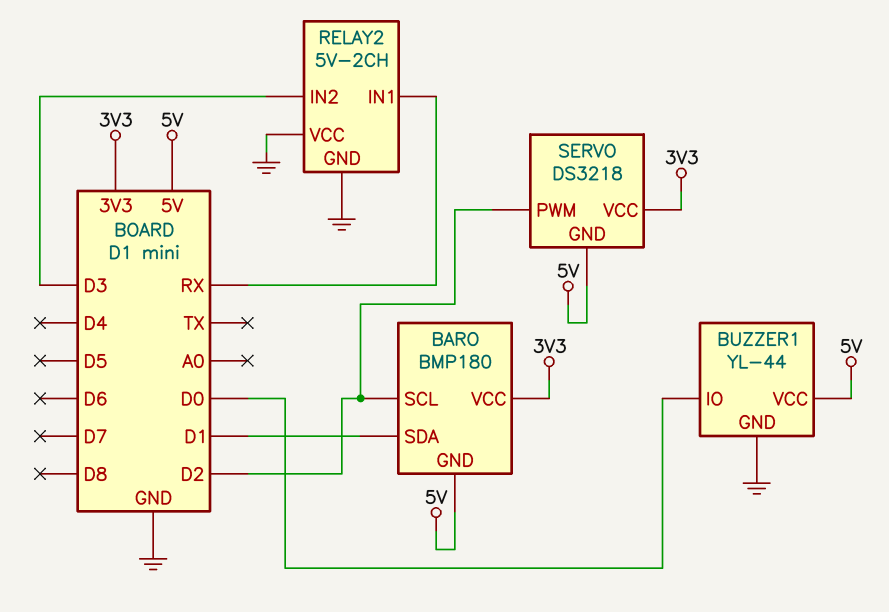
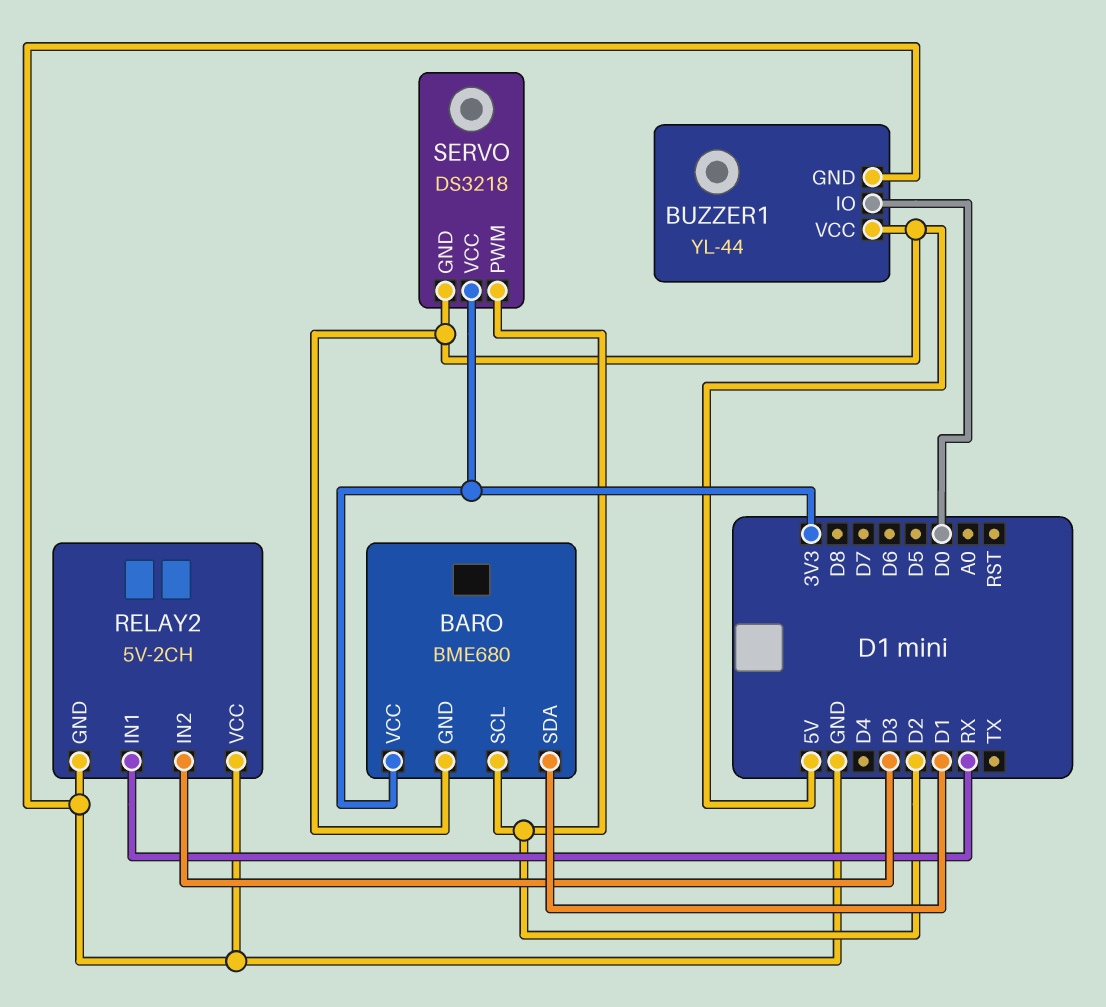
BARO: BMP180 -> BME680

